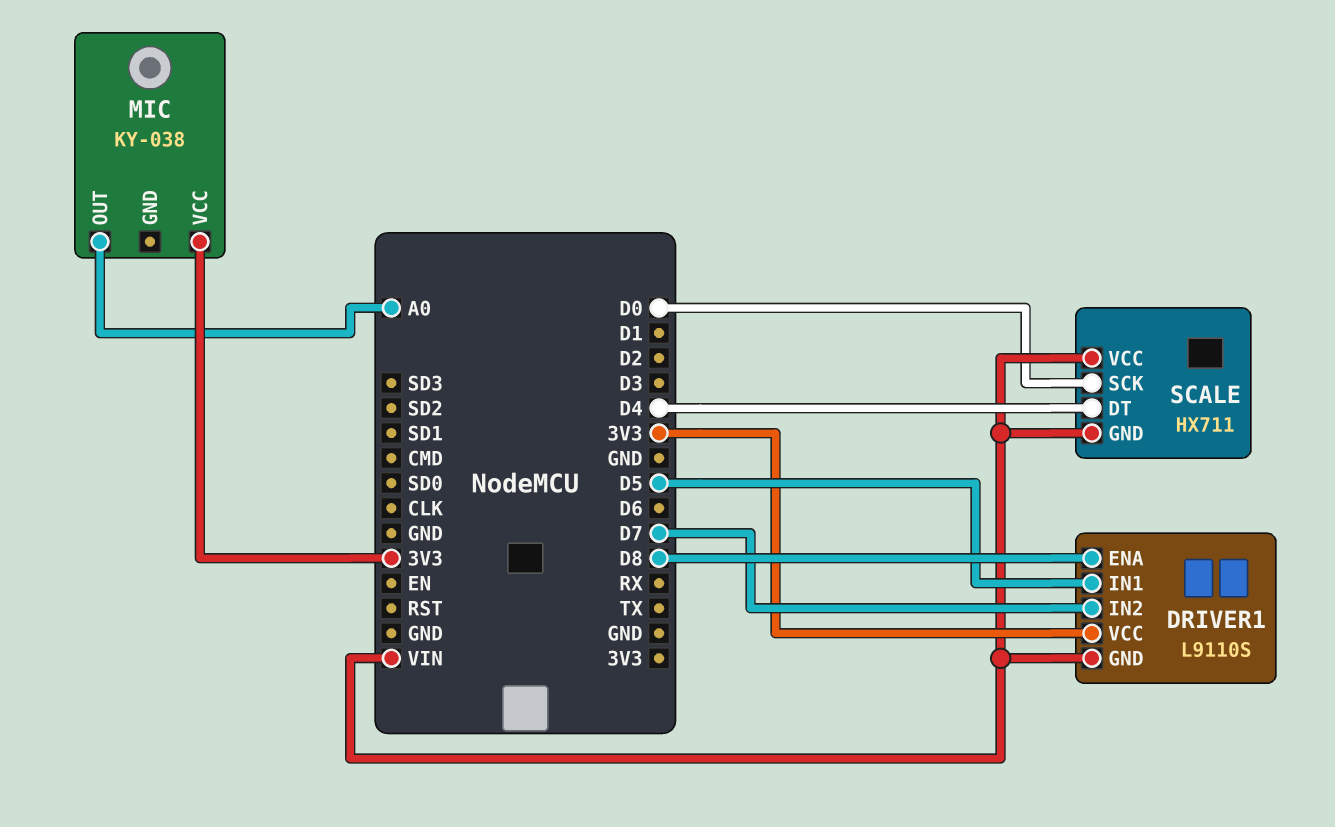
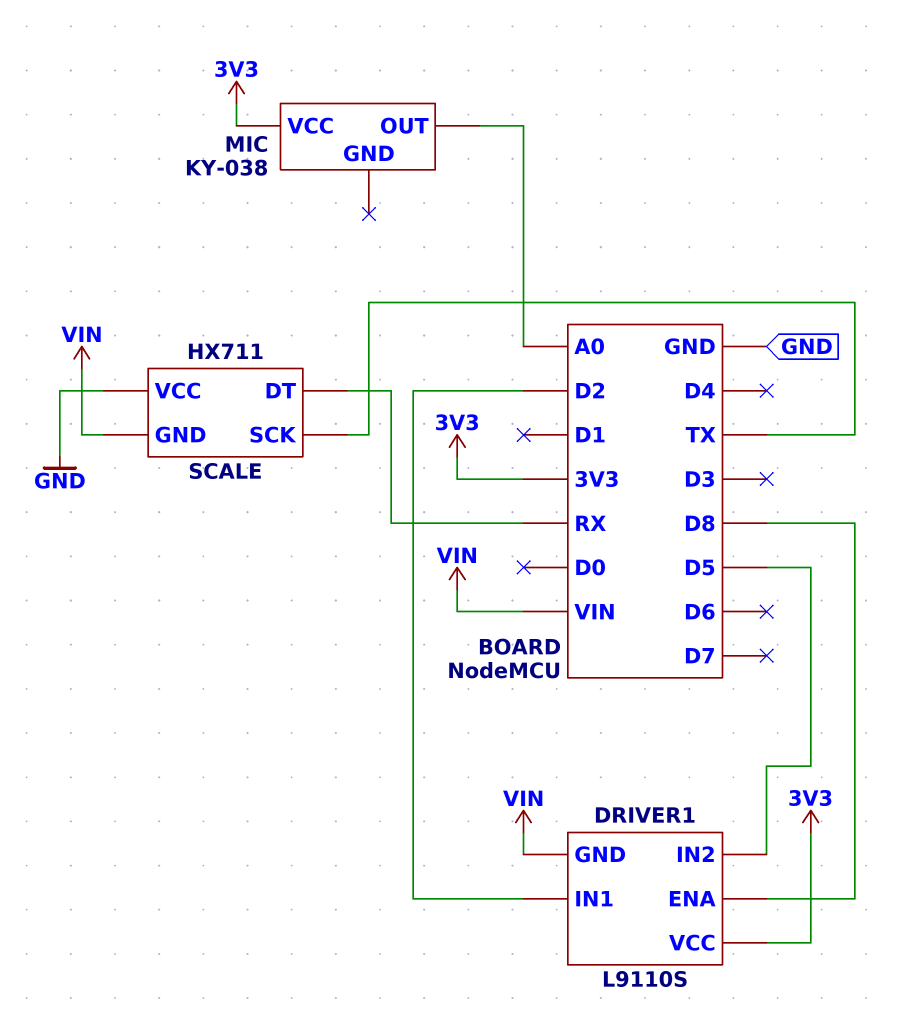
DRIVER1 pin IN1: D5 -> D2
DRIVER1 pin IN2: D7 -> D5
SCALE pin DT: D4 -> RX
SCALE pin SCK: D0 -> TX
SCALE pin VCC: VIN -> GND

